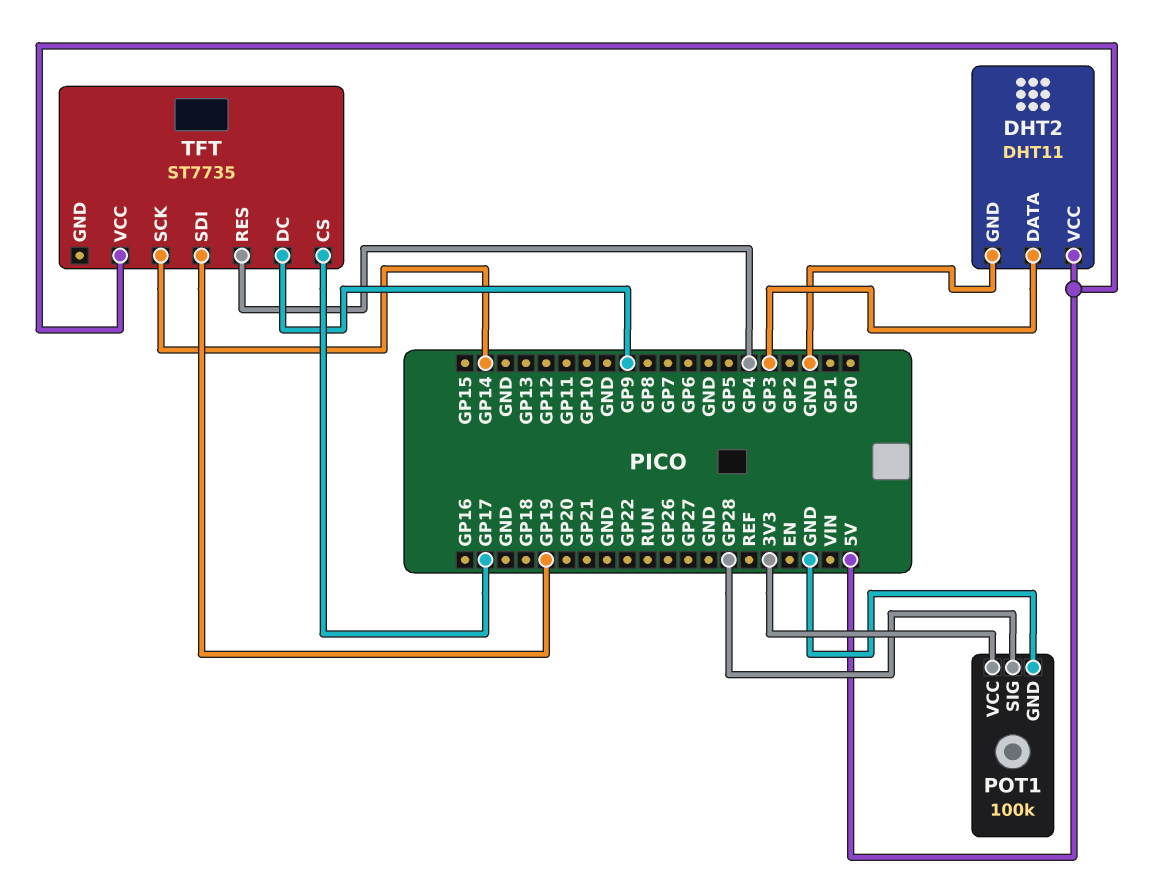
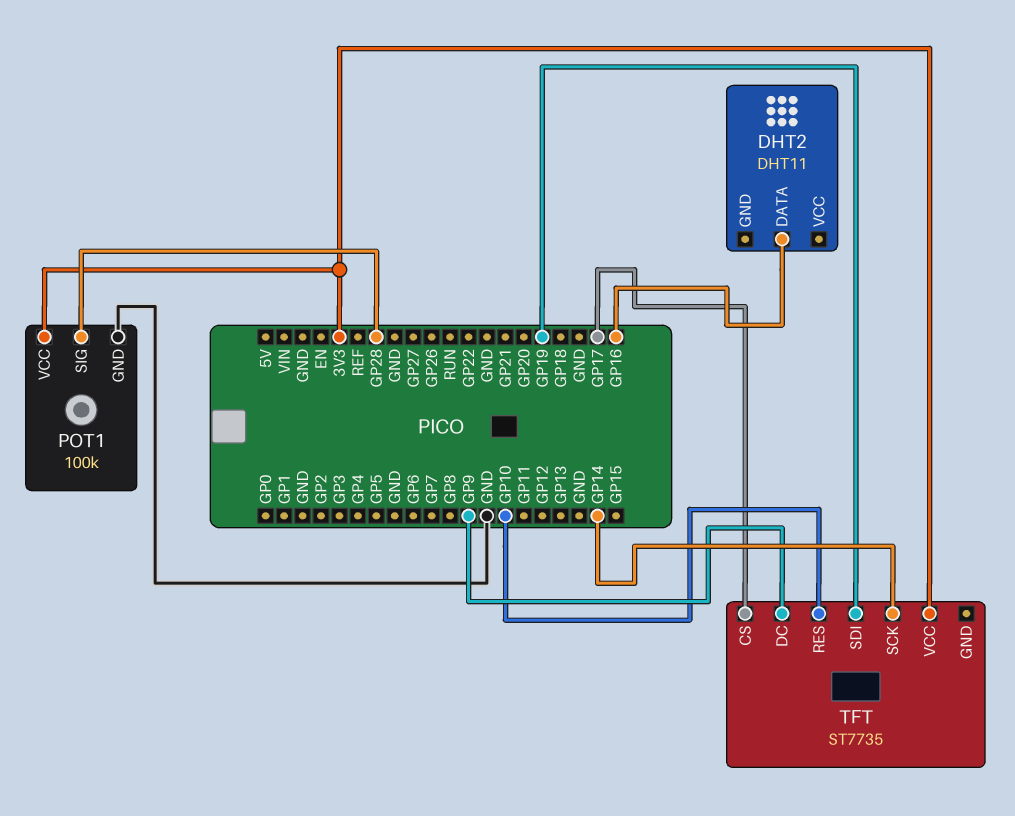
DHT2 pin DATA: GP3 -> GP16
DHT2 pin GND: GND -> none
DHT2 pin VCC: 5V -> none
TFT pin RES: GP4 -> GP10
TFT pin VCC: 5V -> 3V3

